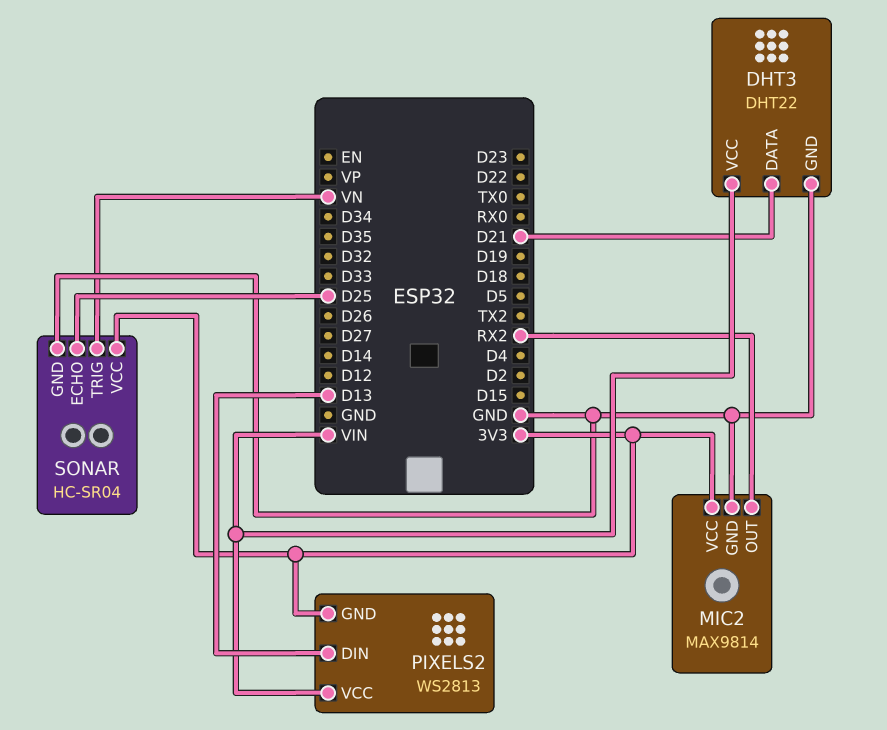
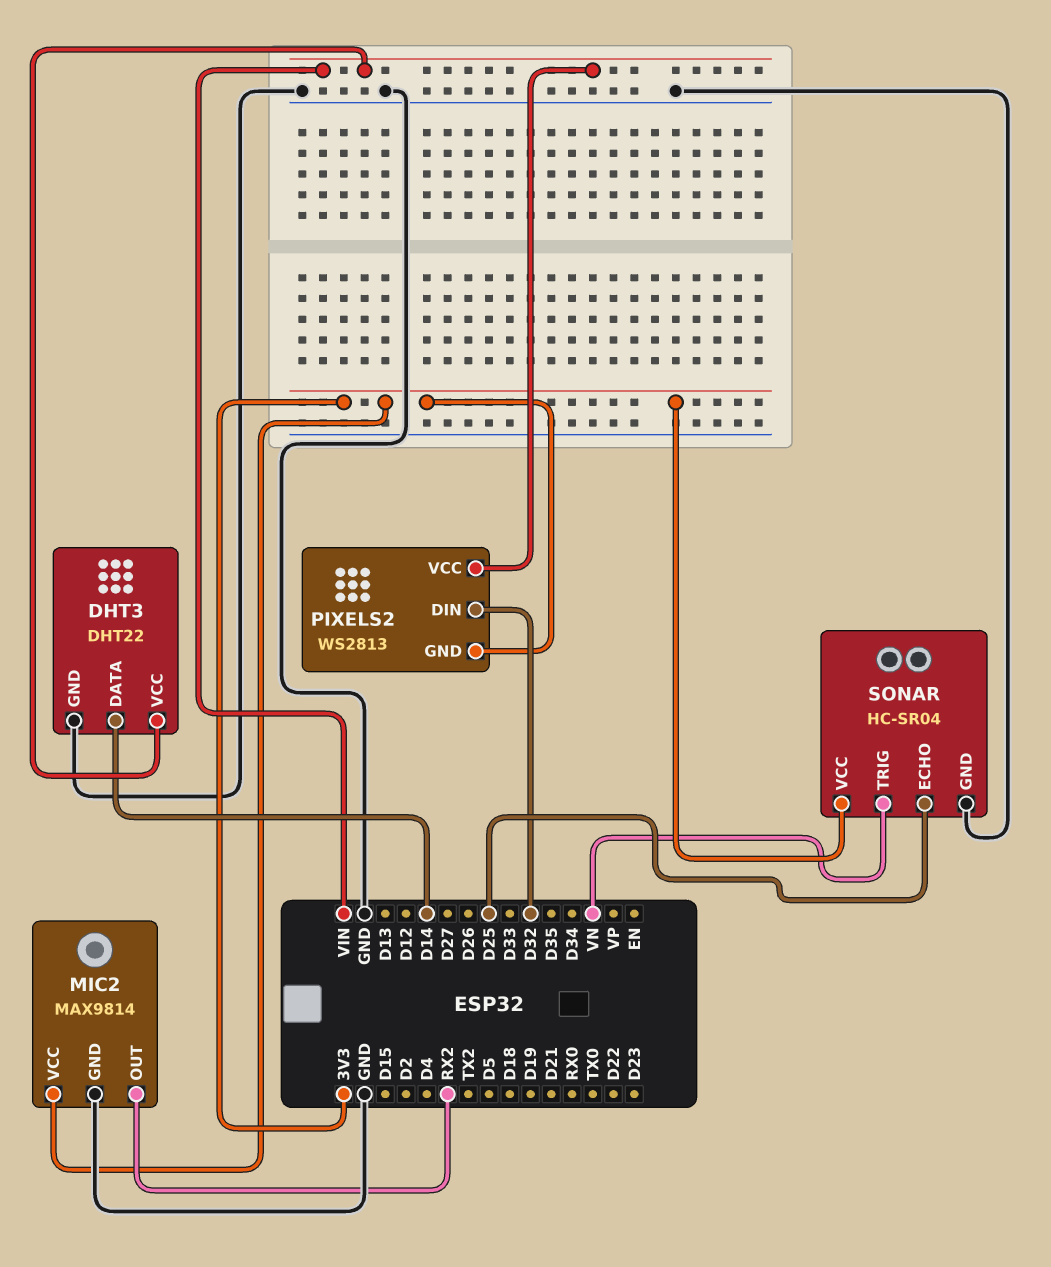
DHT3 pin DATA: D21 -> D14
PIXELS2 pin DIN: D13 -> D32

